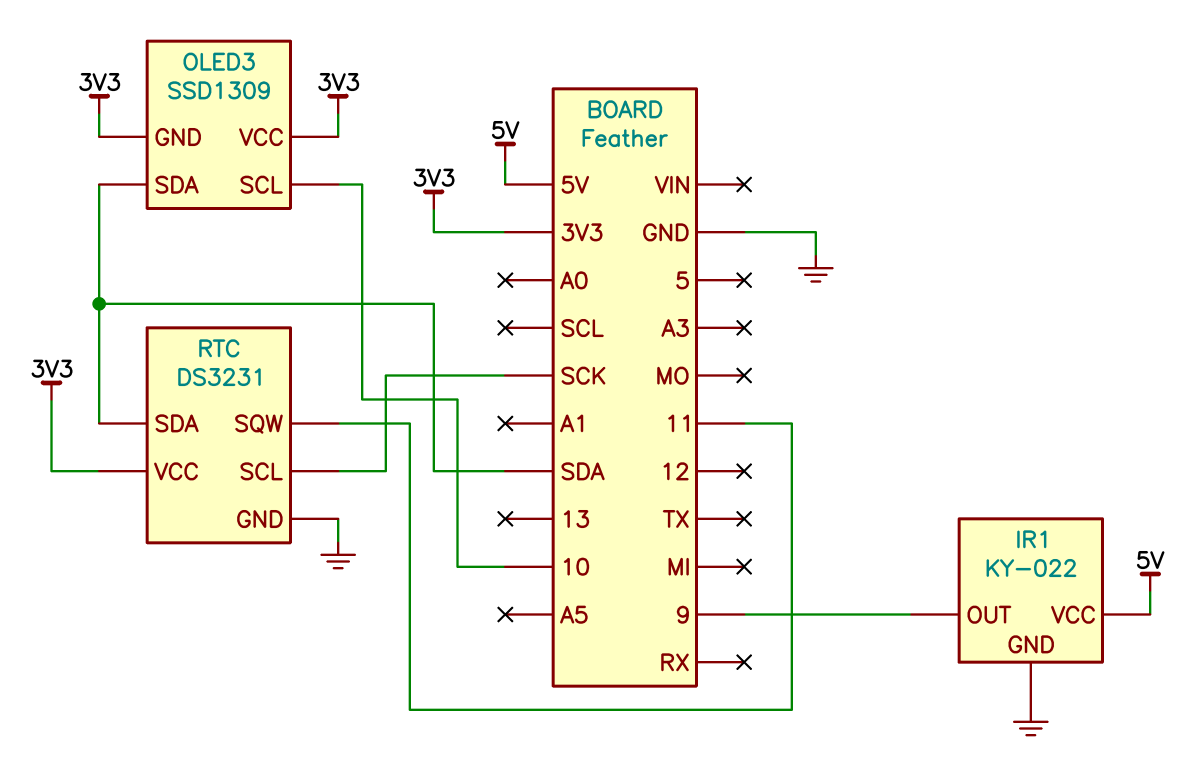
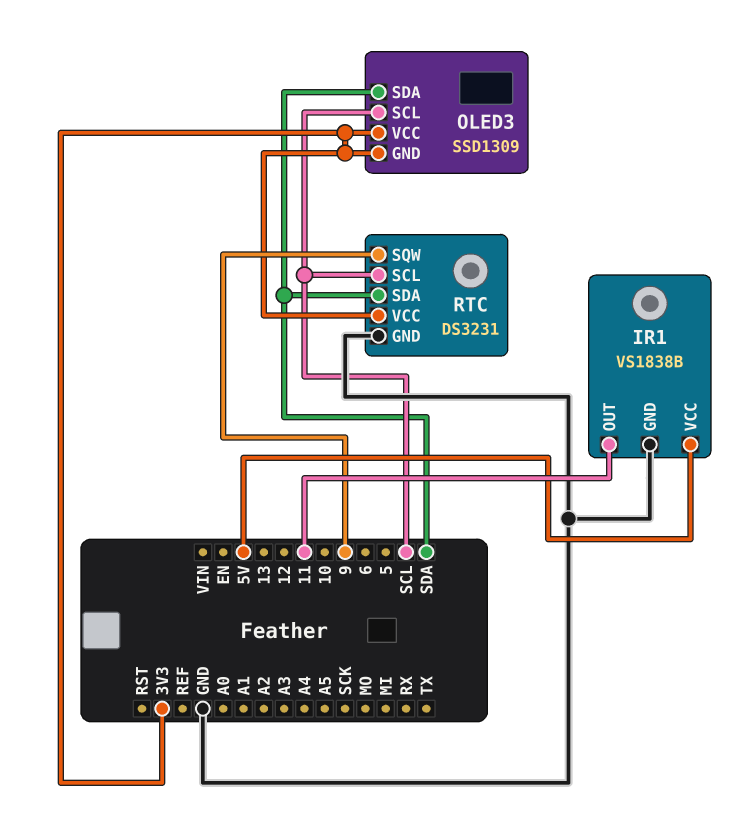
IR1: KY-022 -> VS1838B
IR1 pin OUT: 9 -> 11
OLED3 pin SCL: 10 -> SCL
RTC pin SCL: SCK -> SCL
RTC pin SQW: 11 -> 9

